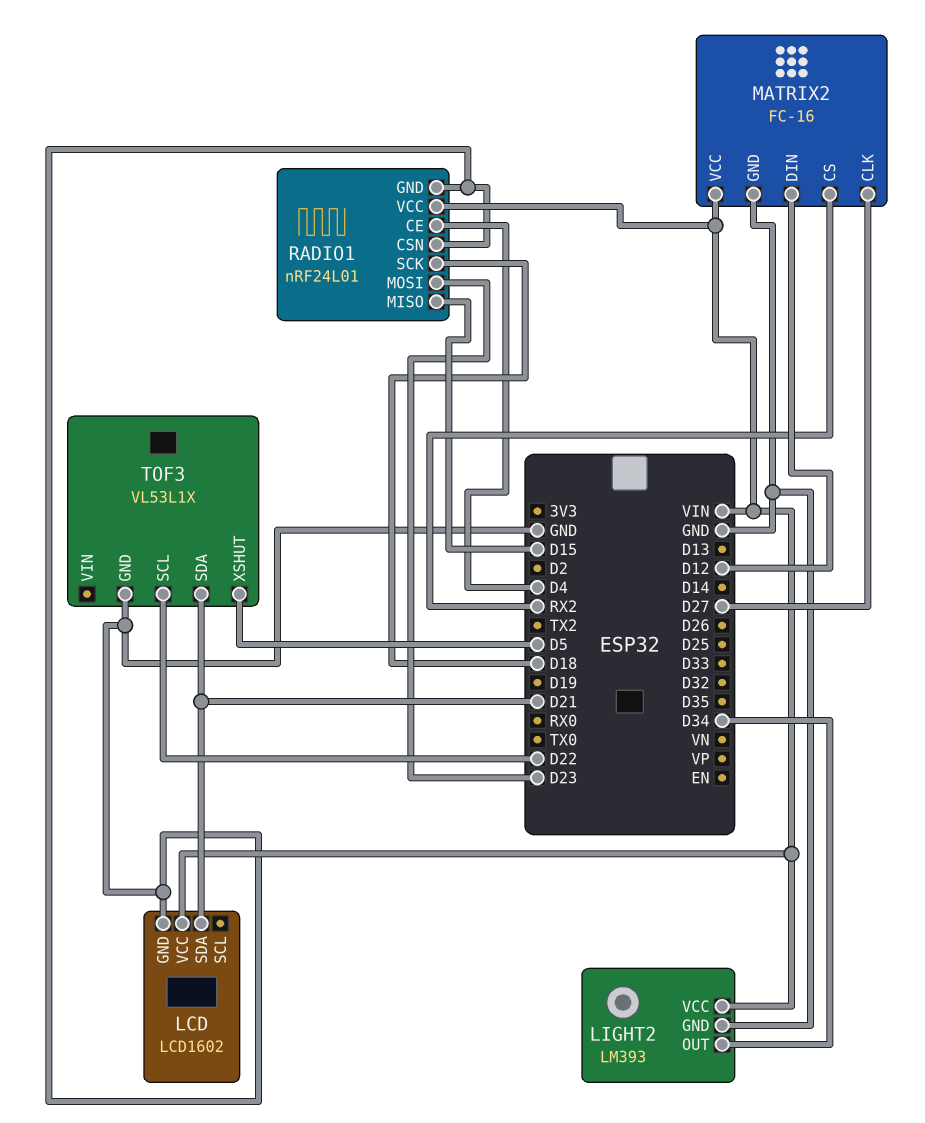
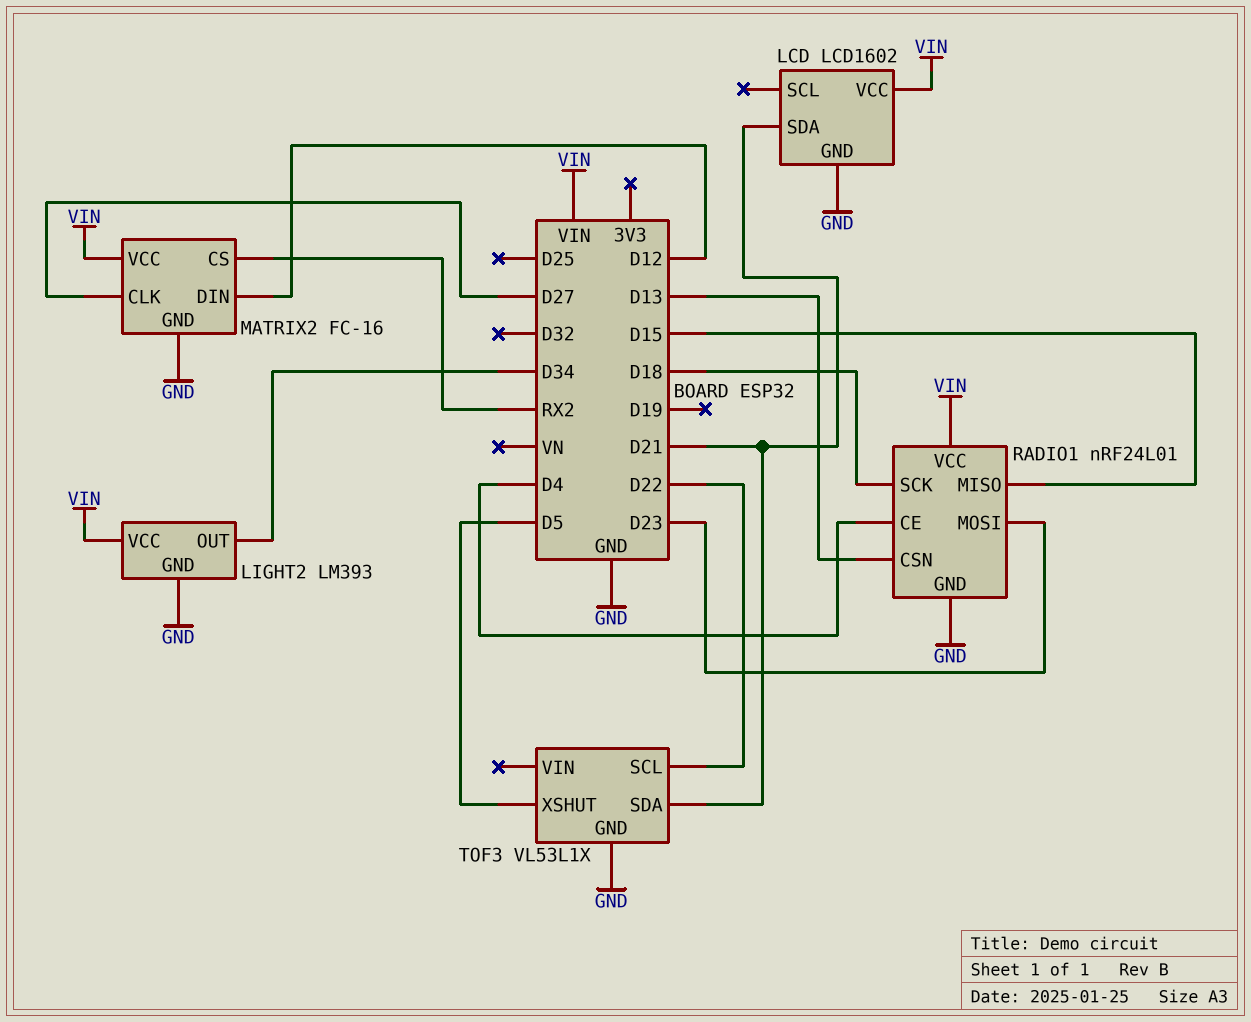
RADIO1 pin CSN: GND -> D13

